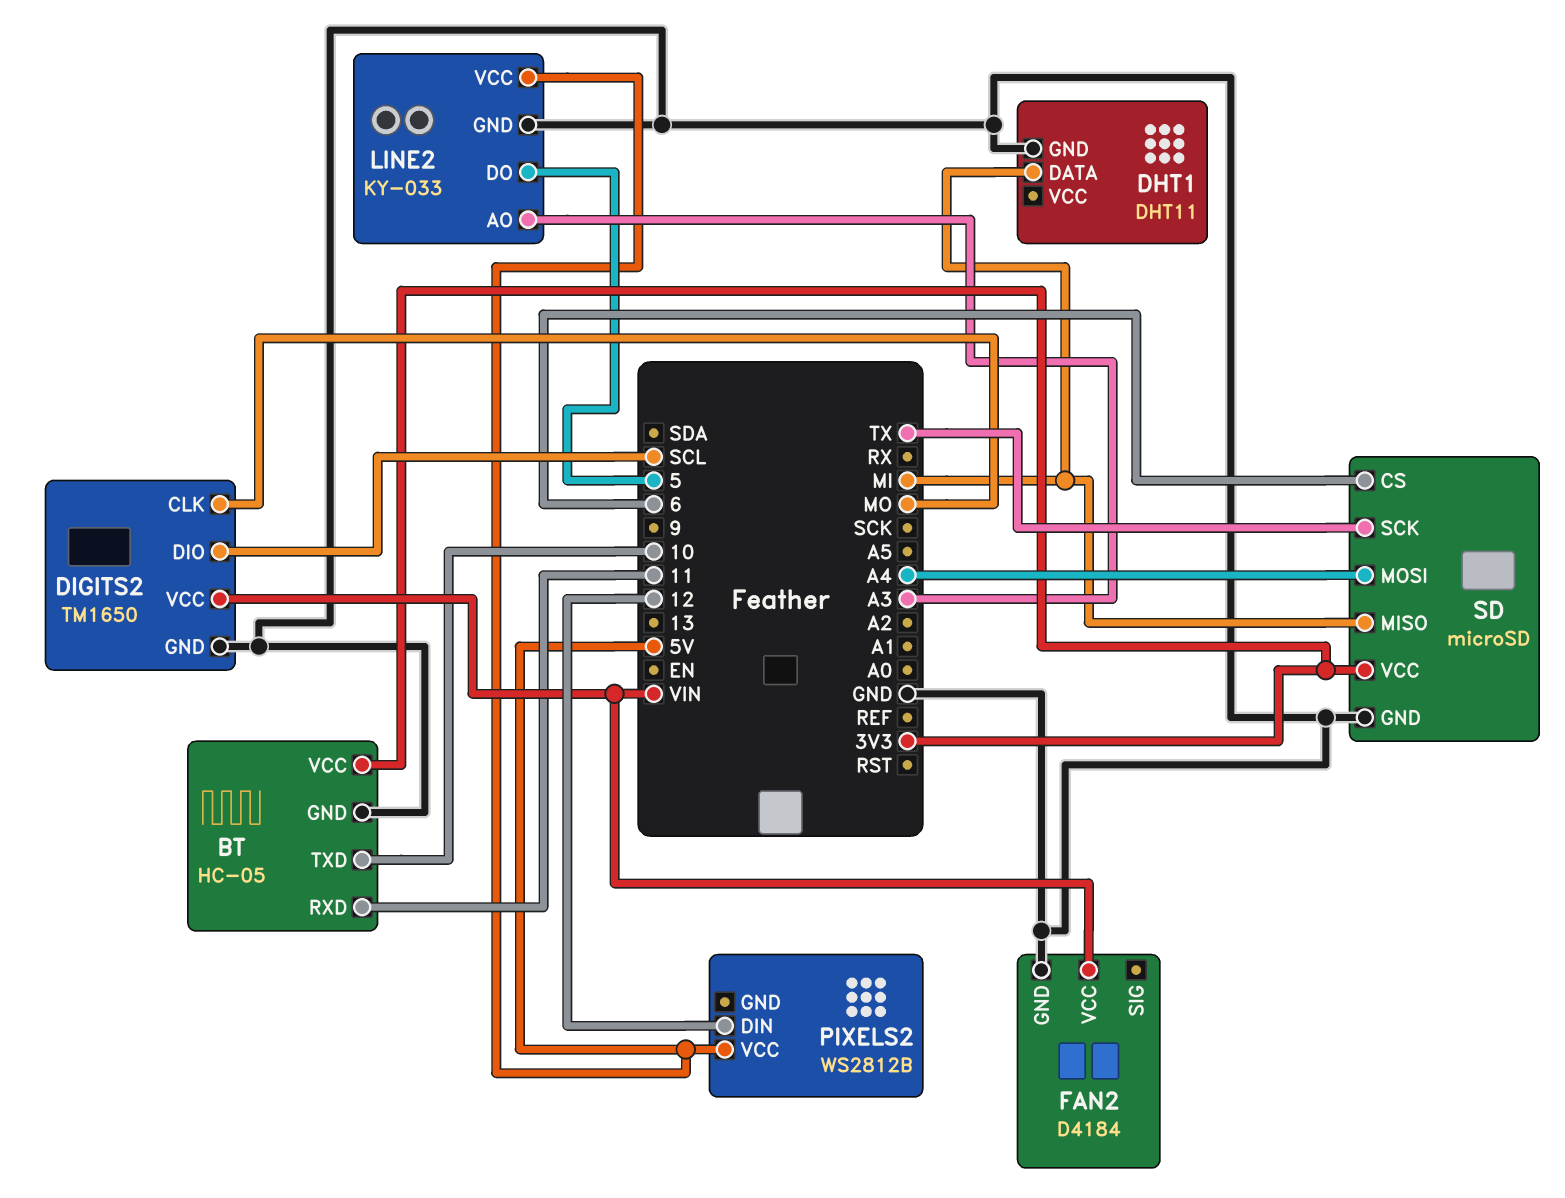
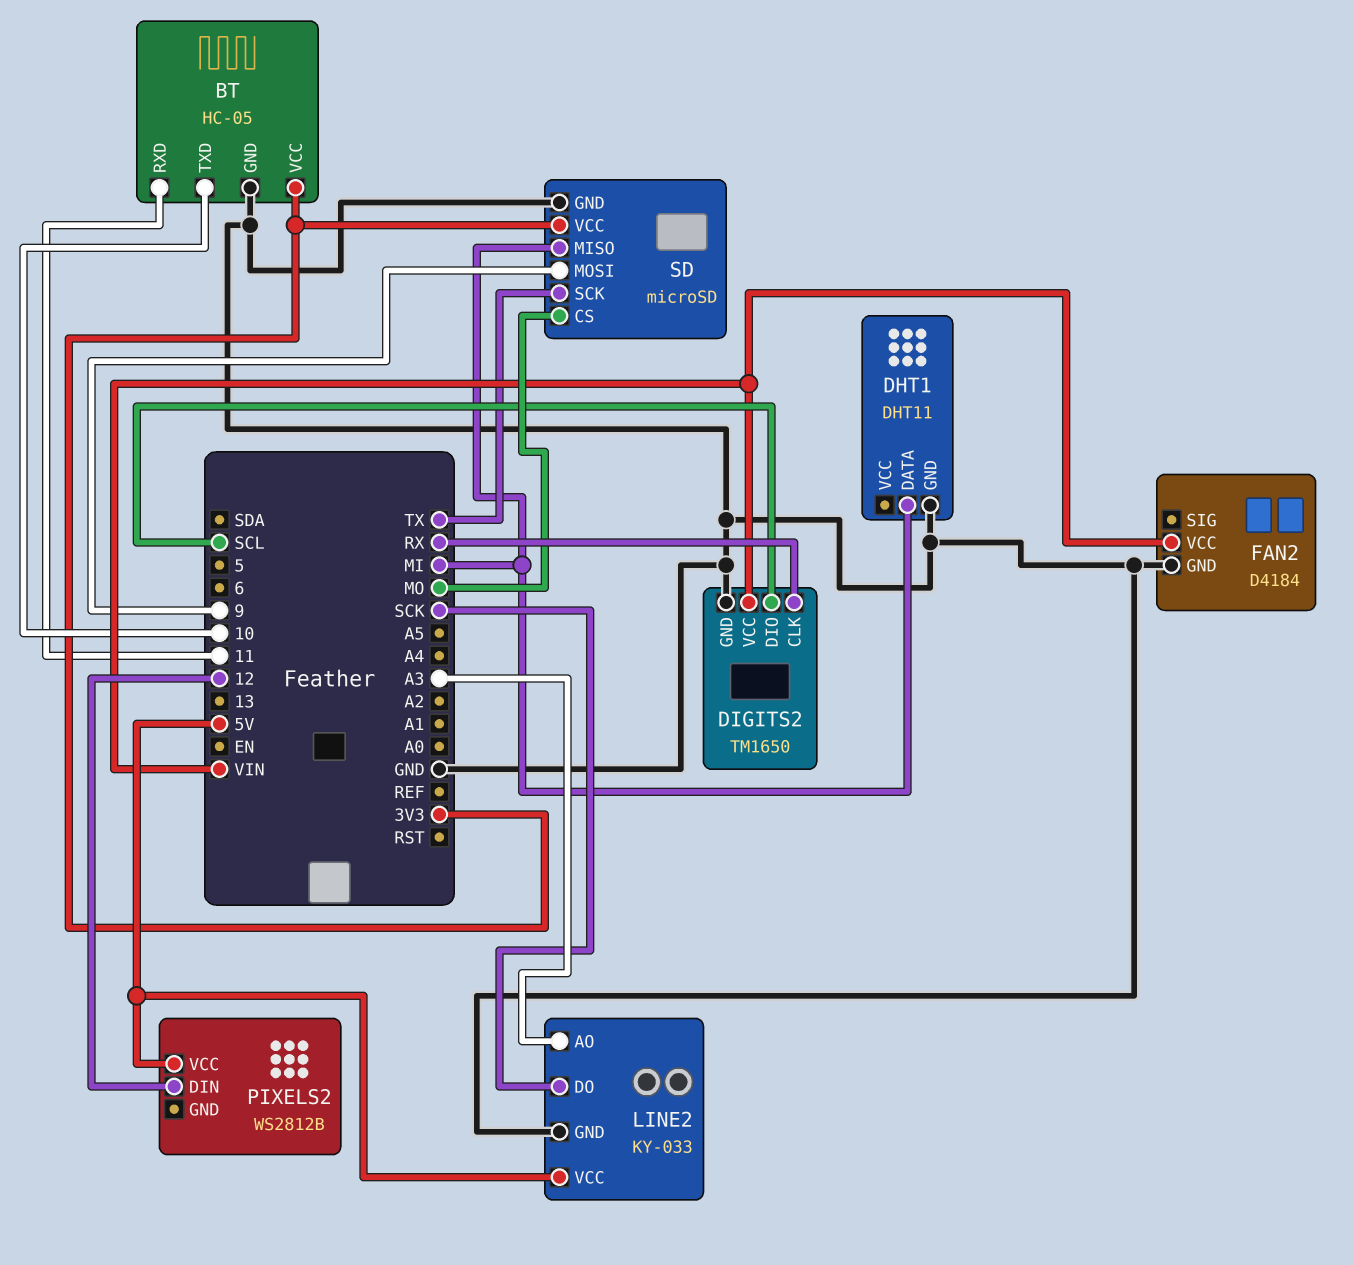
DIGITS2 pin CLK: MO -> RX
LINE2 pin DO: 5 -> SCK
SD pin CS: 6 -> MO
SD pin MOSI: A4 -> 9

